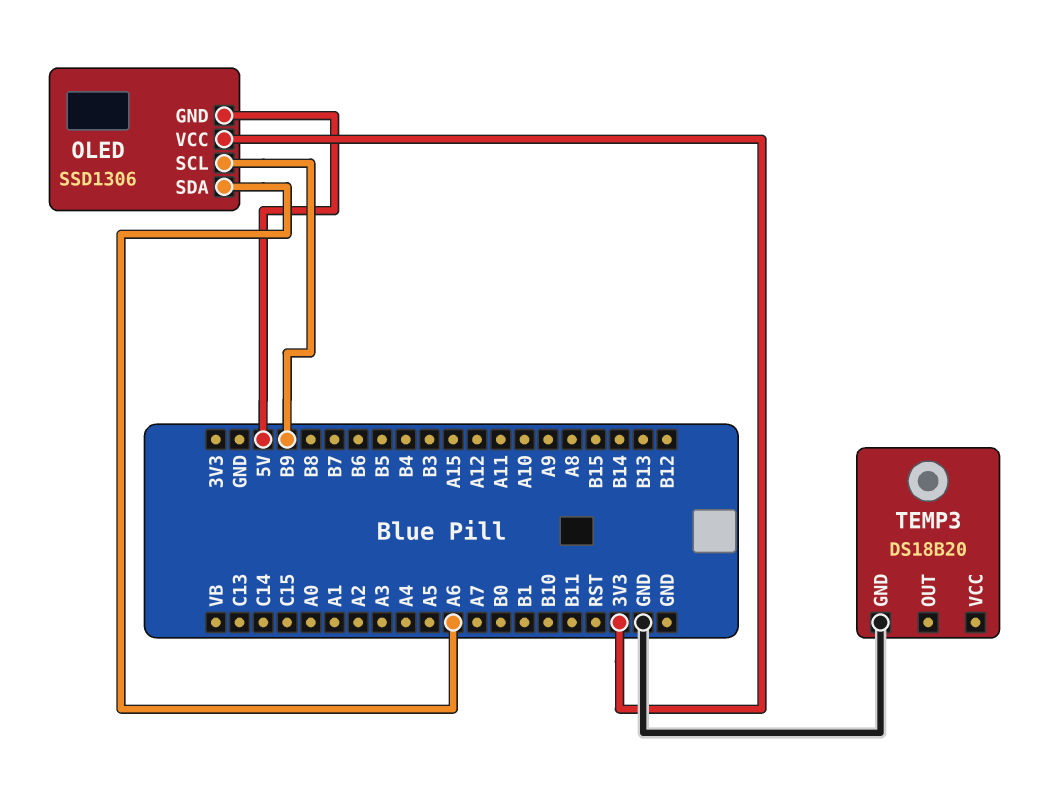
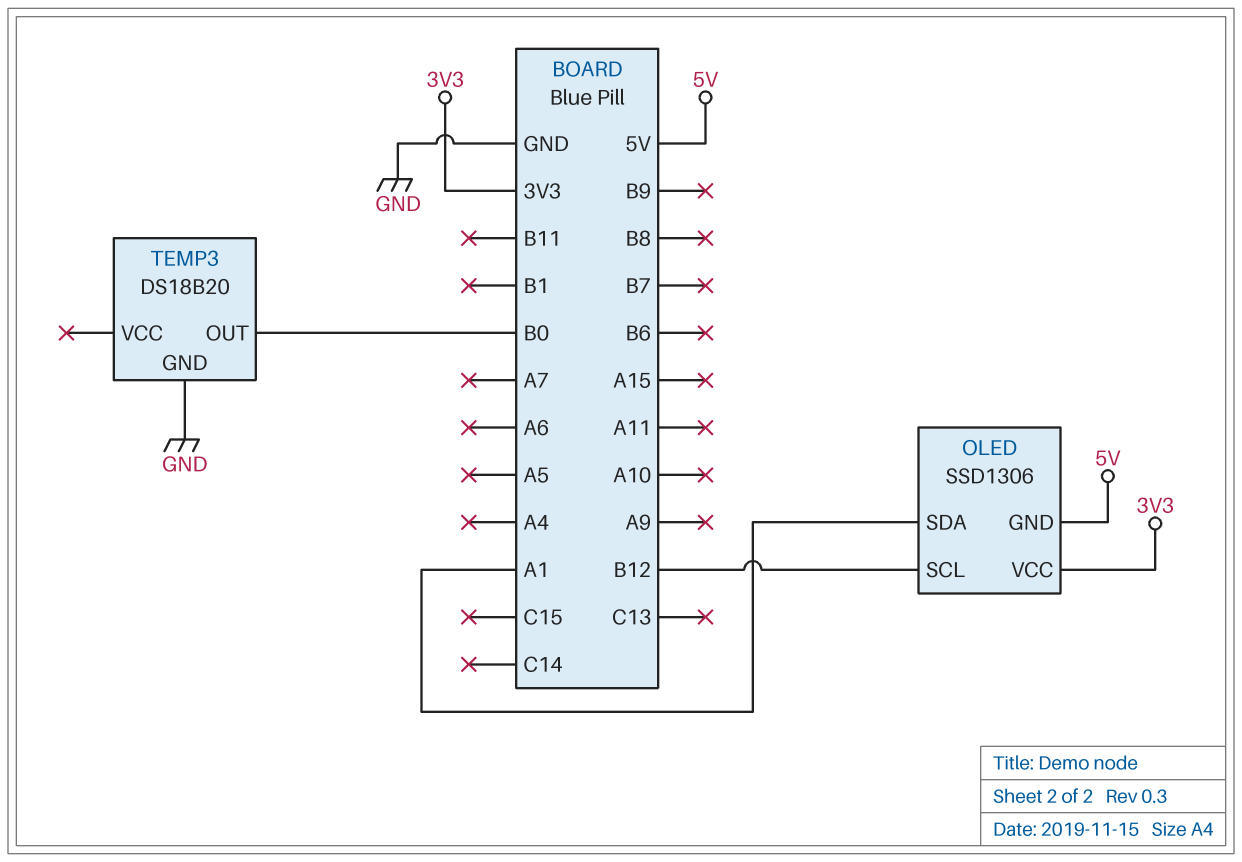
OLED pin SCL: B9 -> B12
OLED pin SDA: A6 -> A1
TEMP3 pin OUT: none -> B0

